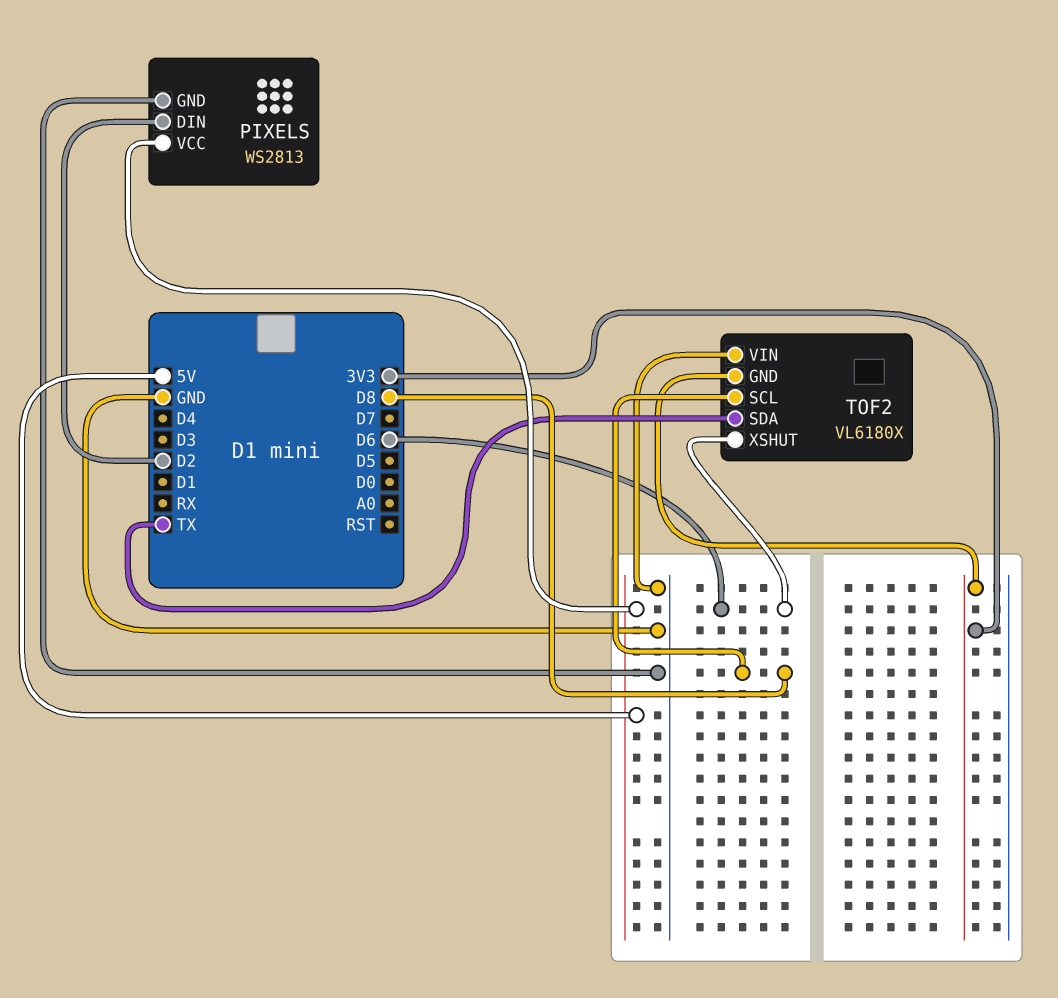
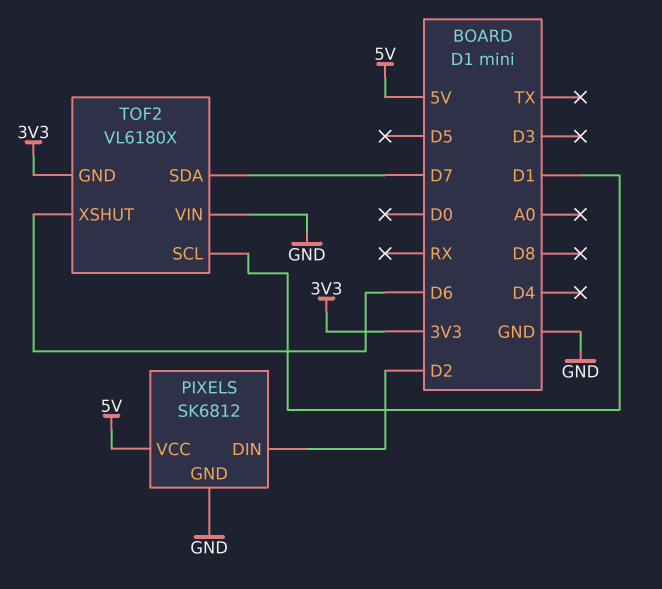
PIXELS: WS2813 -> SK6812
TOF2 pin SCL: D8 -> D1
TOF2 pin SDA: TX -> D7

